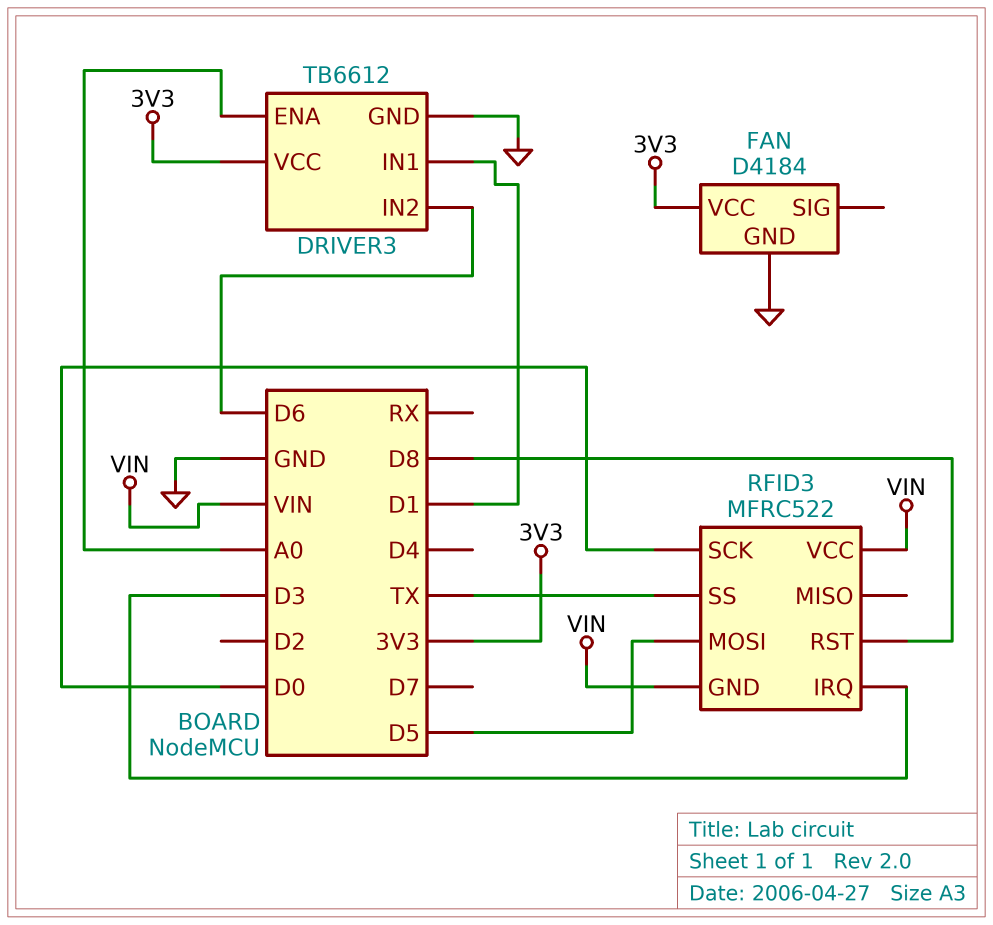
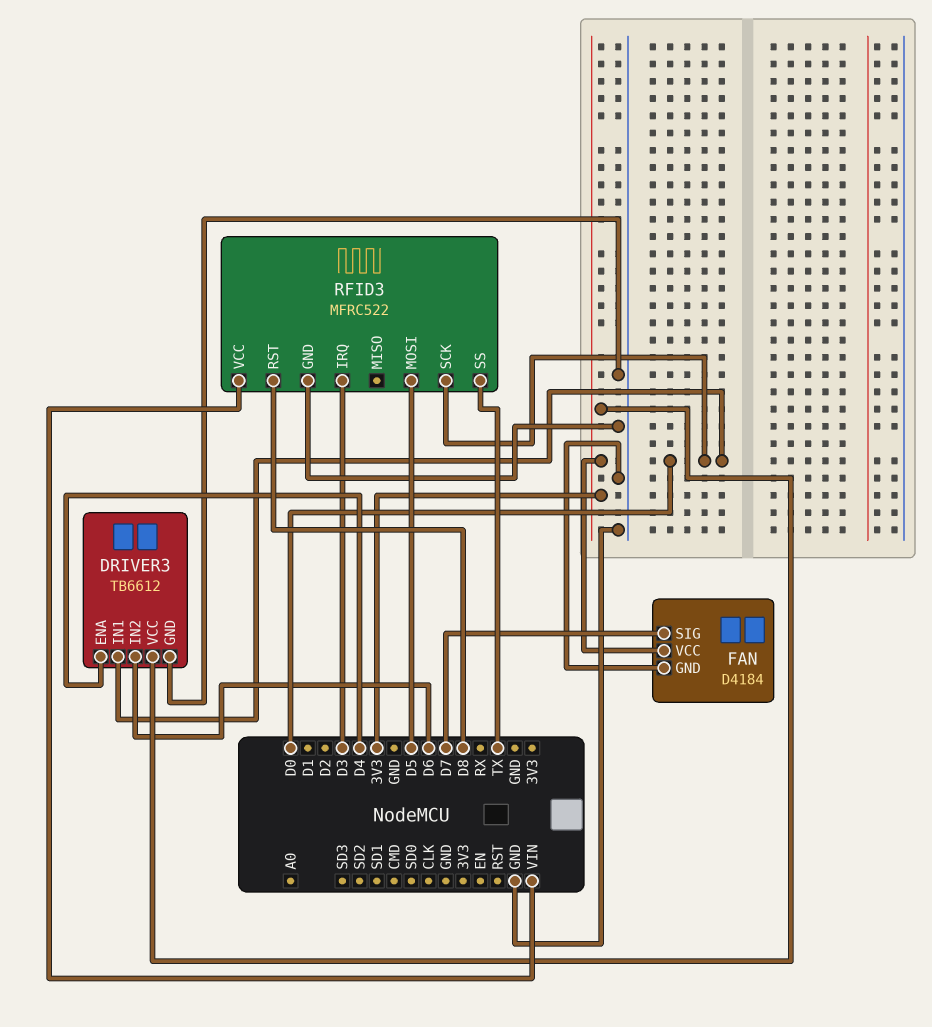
DRIVER3 pin ENA: A0 -> D4
DRIVER3 pin IN1: D1 -> D0
FAN pin SIG: none -> D7
RFID3 pin GND: VIN -> GND

